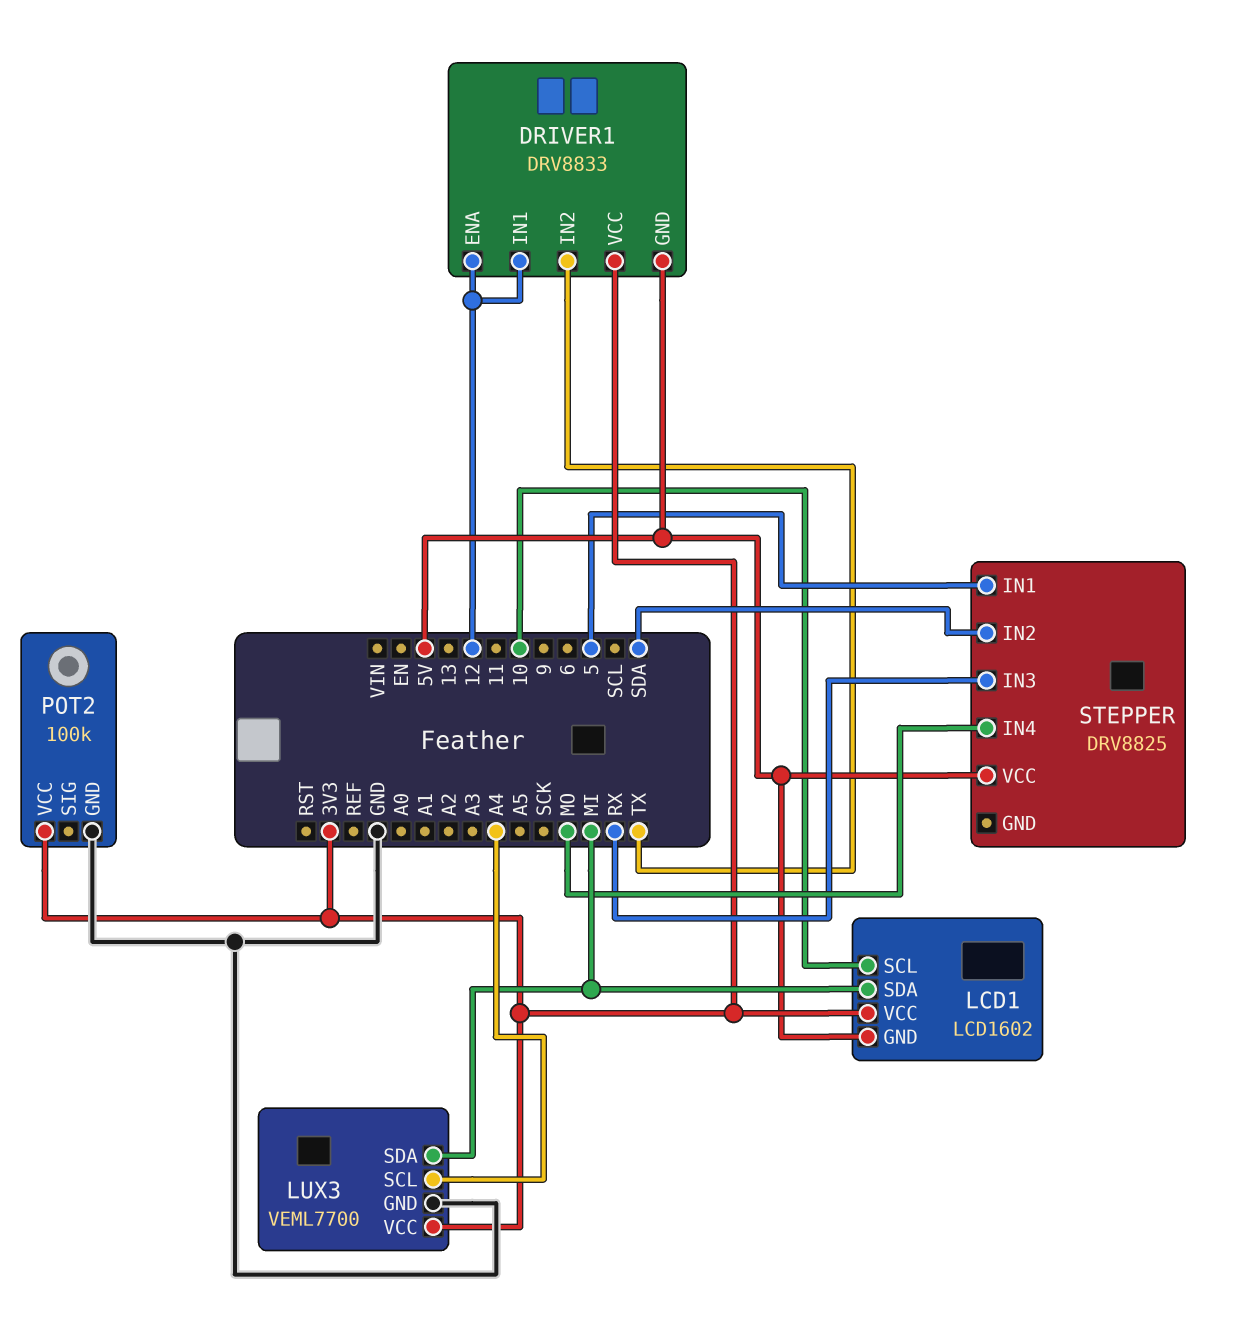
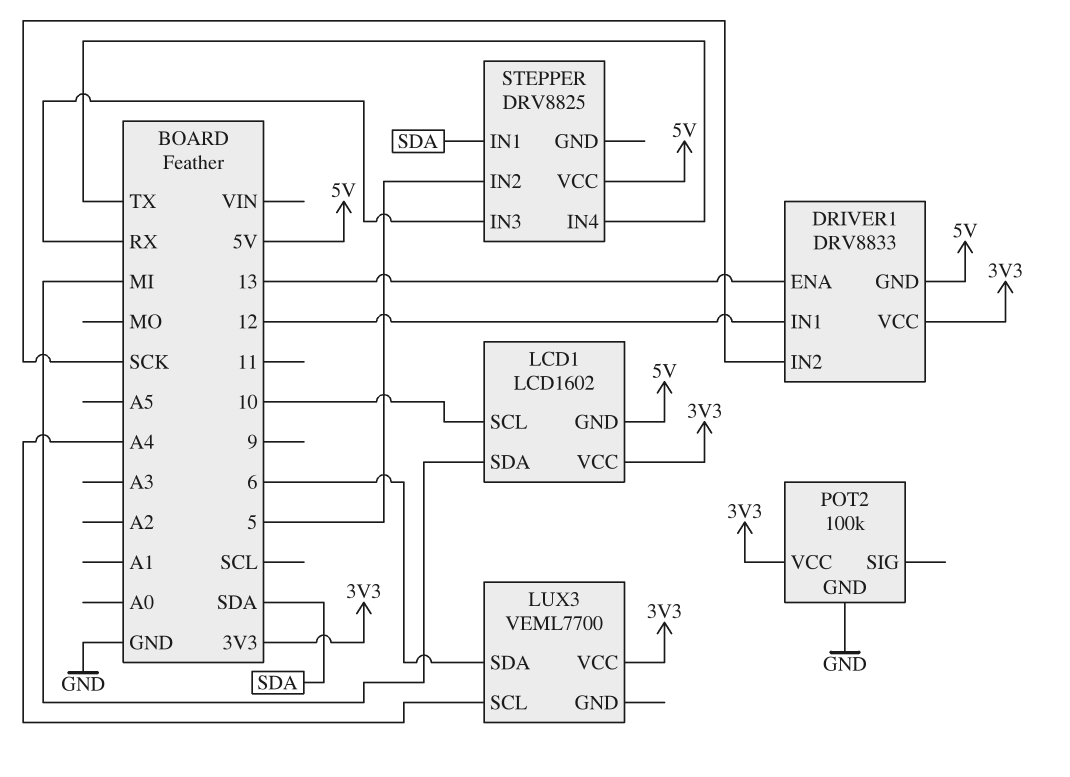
DRIVER1 pin ENA: 12 -> 13
DRIVER1 pin IN2: TX -> SCK
LUX3 pin GND: GND -> none
LUX3 pin SDA: MI -> 6
STEPPER pin IN1: 5 -> SDA
STEPPER pin IN2: SDA -> 5
STEPPER pin IN4: MO -> TX

